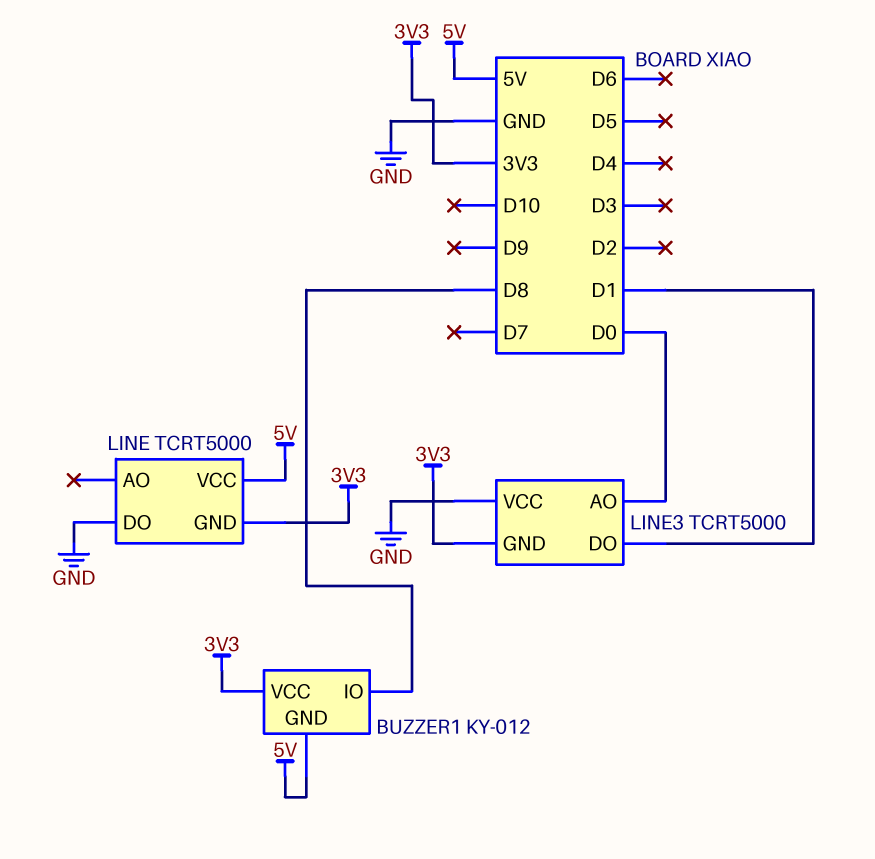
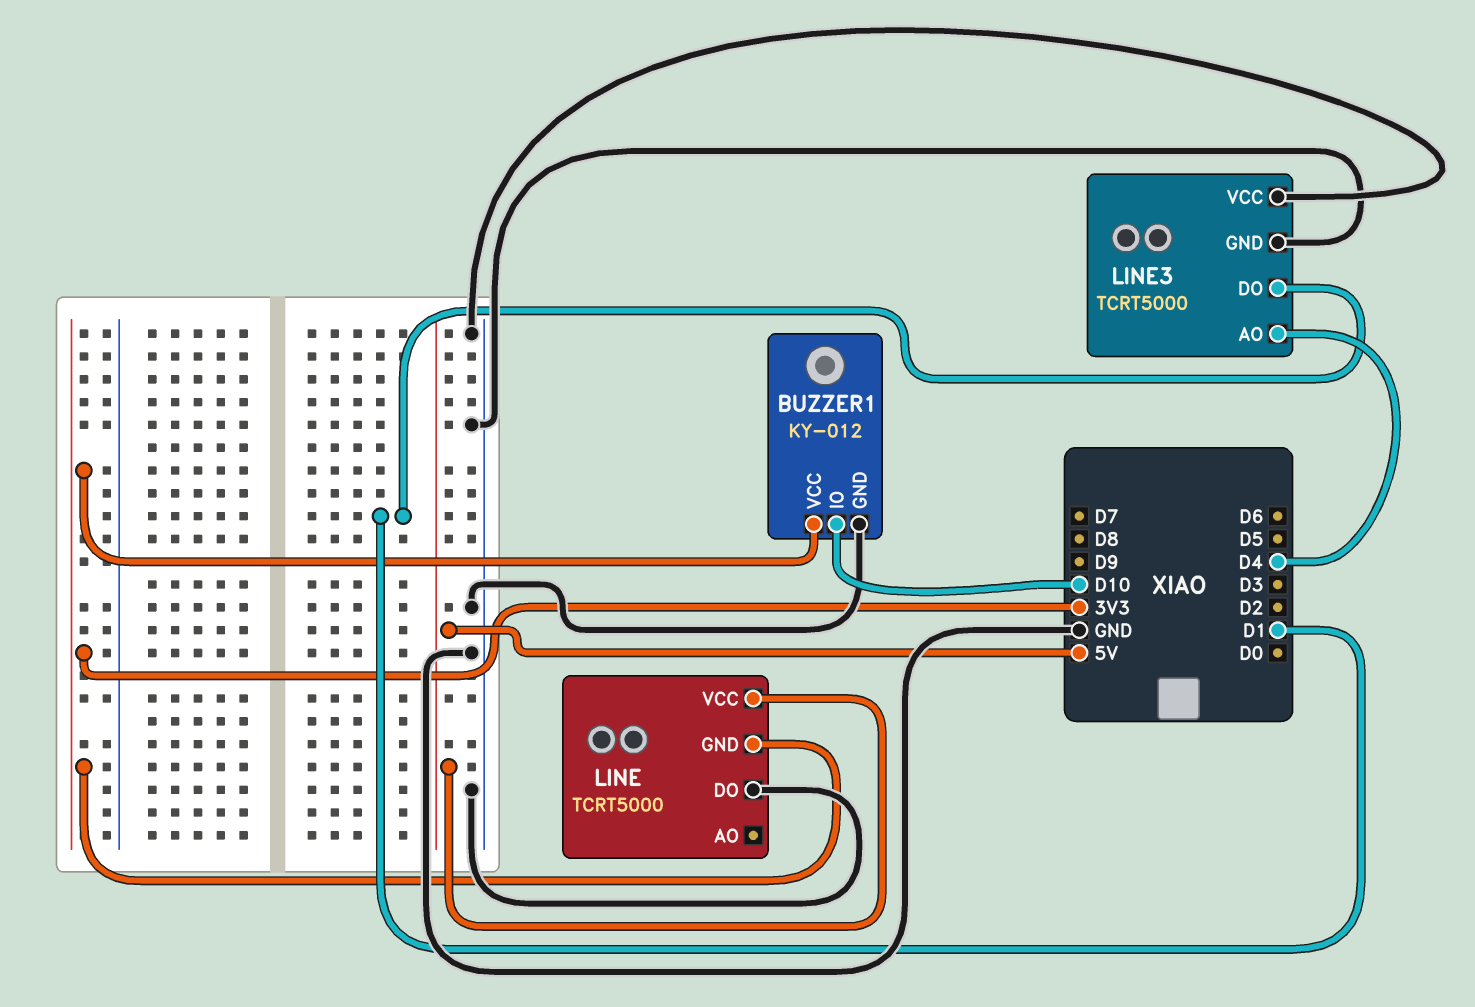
BUZZER1 pin GND: 5V -> GND
BUZZER1 pin IO: D8 -> D10
LINE3 pin AO: D0 -> D4
LINE3 pin GND: 3V3 -> GND

